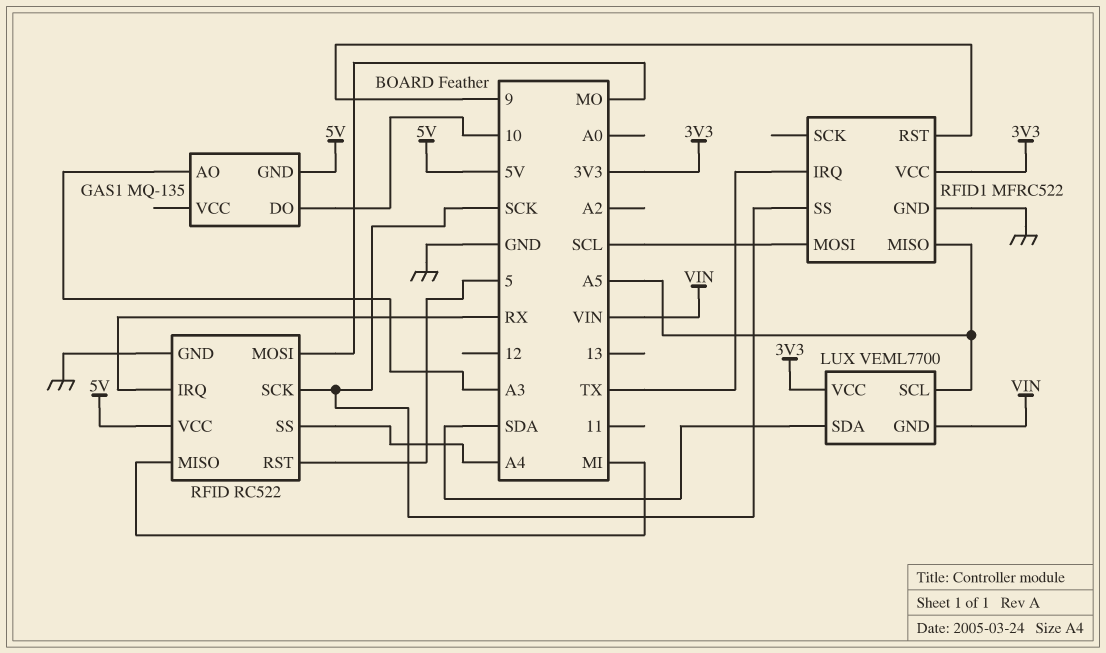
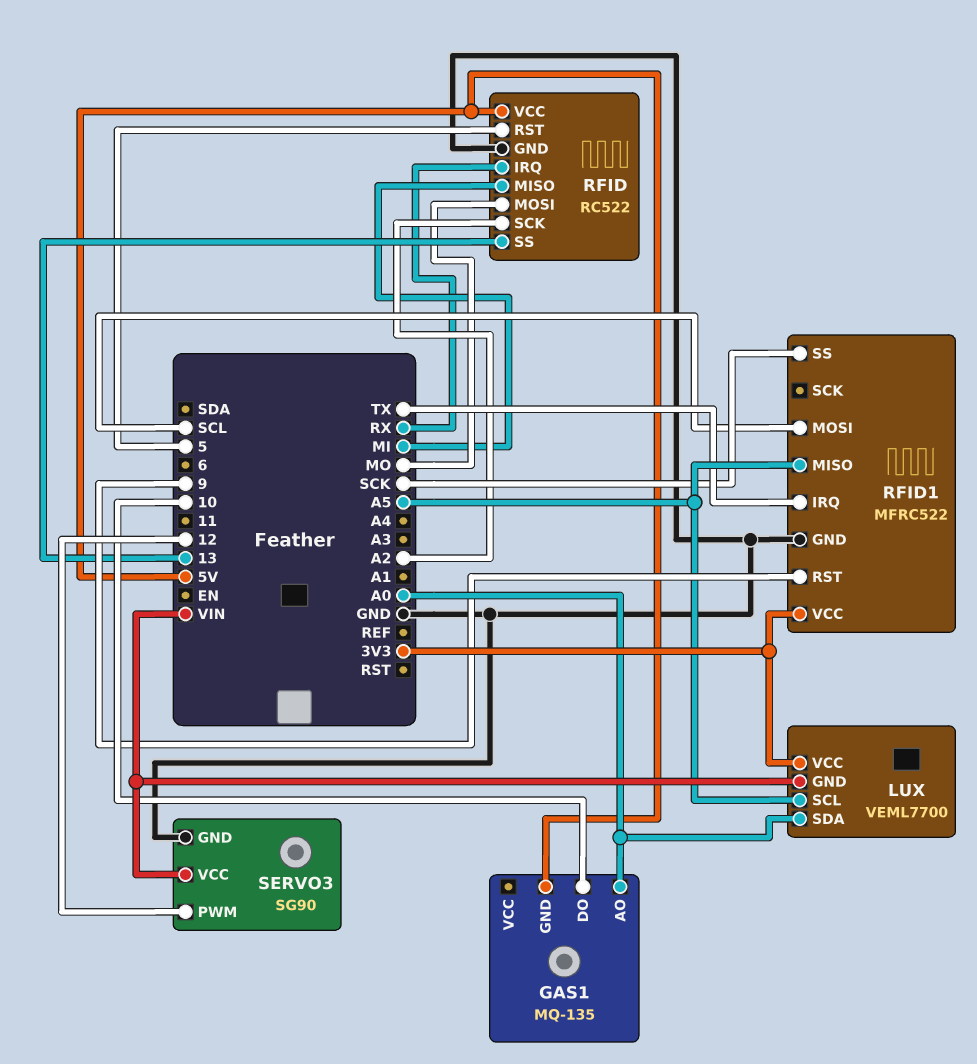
GAS1 pin AO: A3 -> A0
LUX pin SDA: SDA -> A0
RFID pin SCK: SCK -> A2
RFID pin SS: A4 -> 13
SERVO3: none -> SG90
SERVO3 pin GND: none -> GND
SERVO3 pin PWM: none -> 12
SERVO3 pin VCC: none -> VIN

